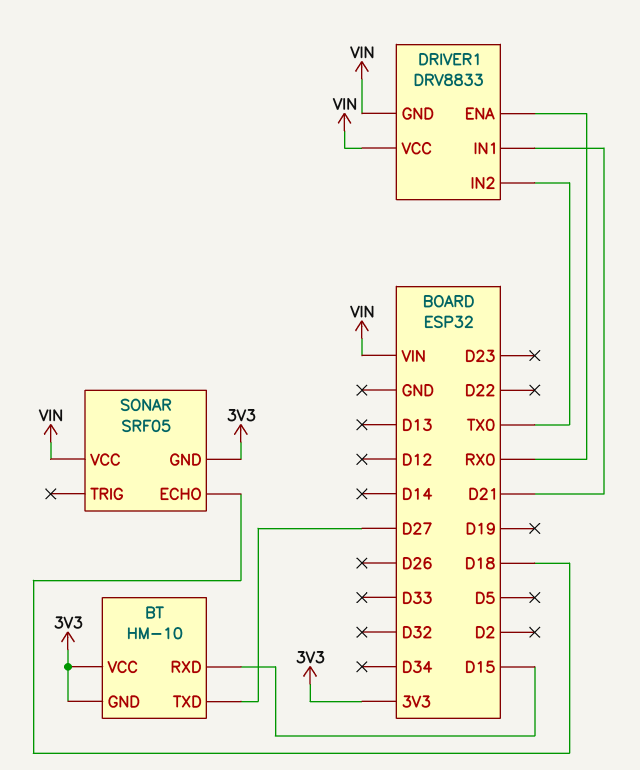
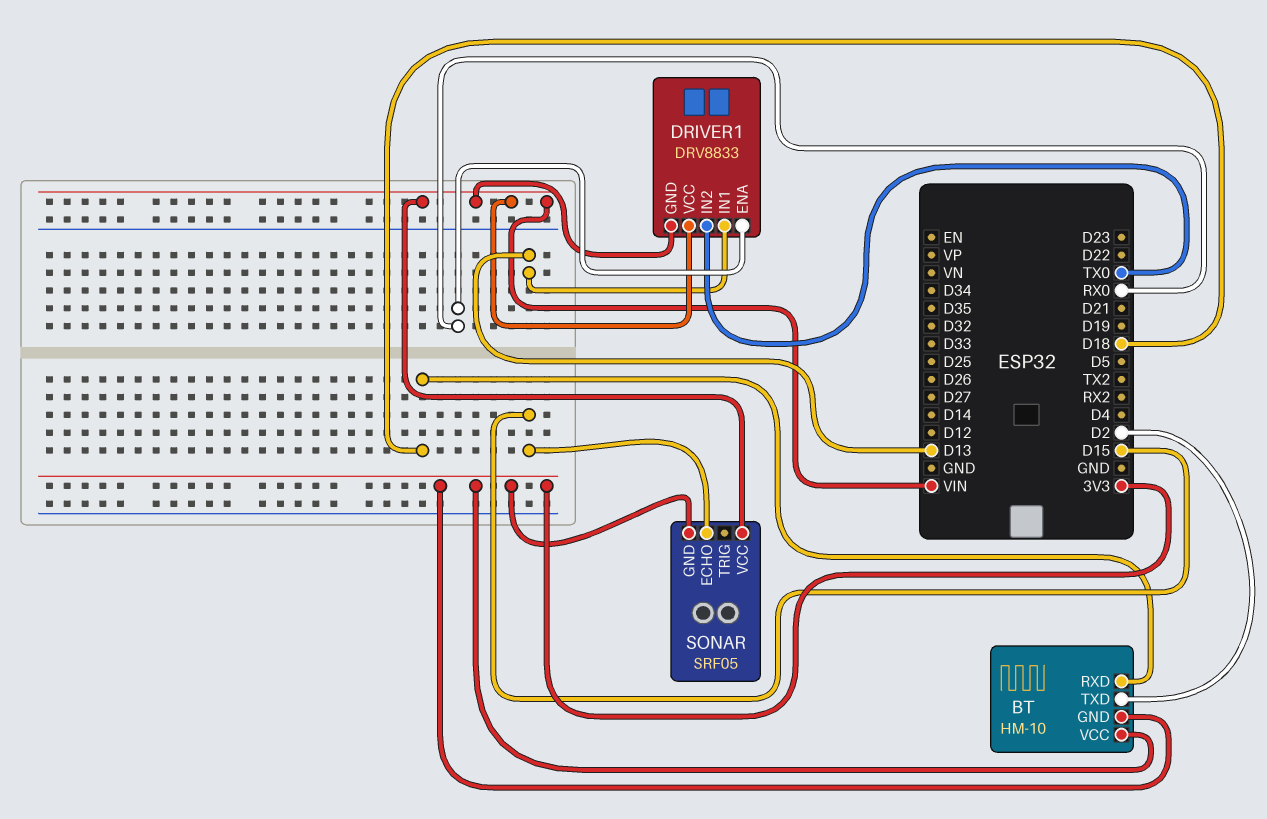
BT pin RXD: D15 -> D18
BT pin TXD: D27 -> D2
DRIVER1 pin IN1: D21 -> D13
SONAR pin ECHO: D18 -> D15

